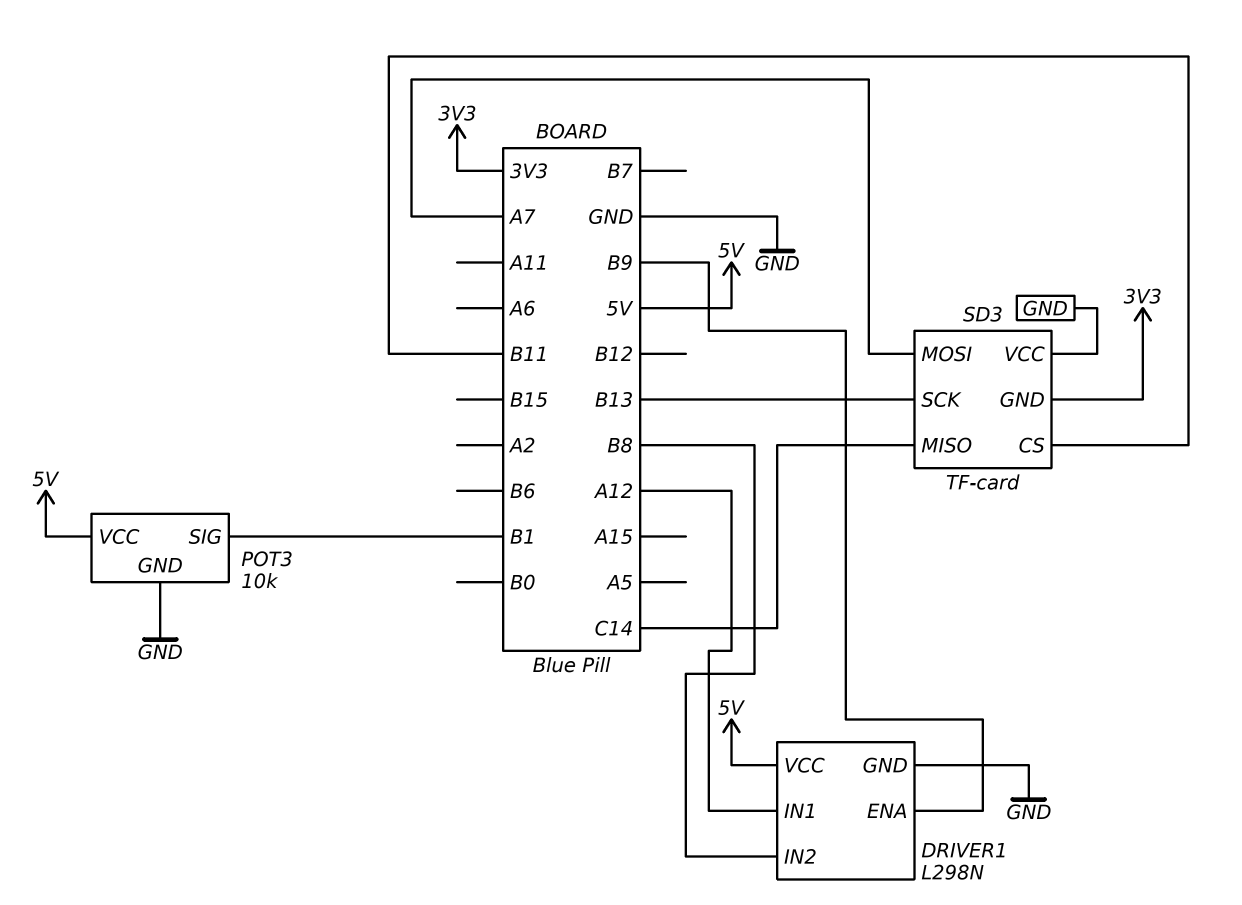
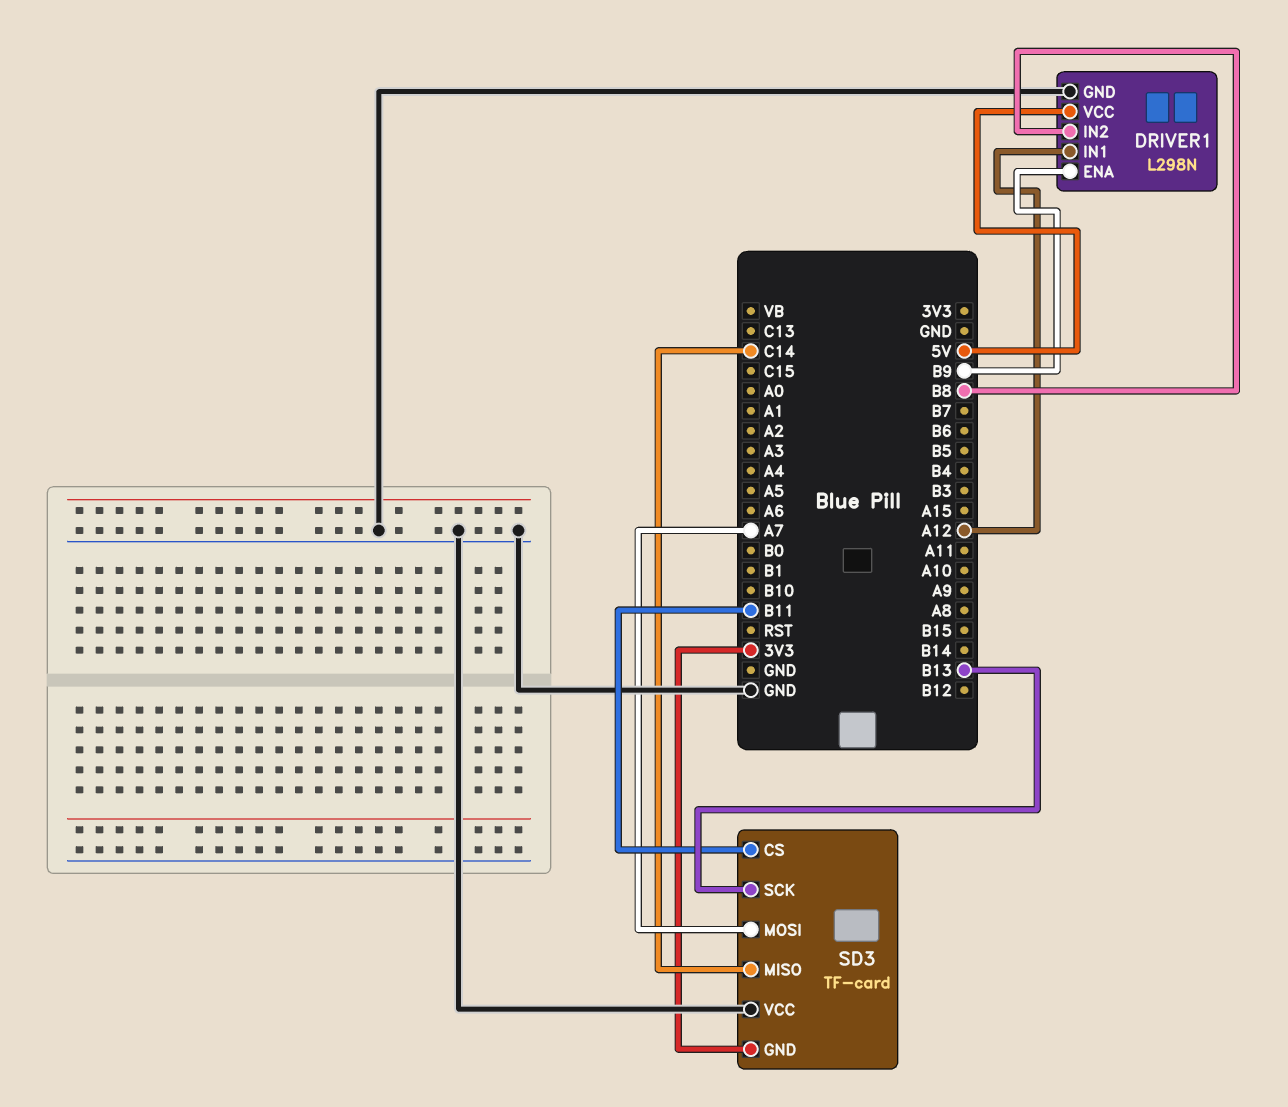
POT3: 10k -> none
POT3 pin GND: GND -> none
POT3 pin SIG: B1 -> none
POT3 pin VCC: 5V -> none

